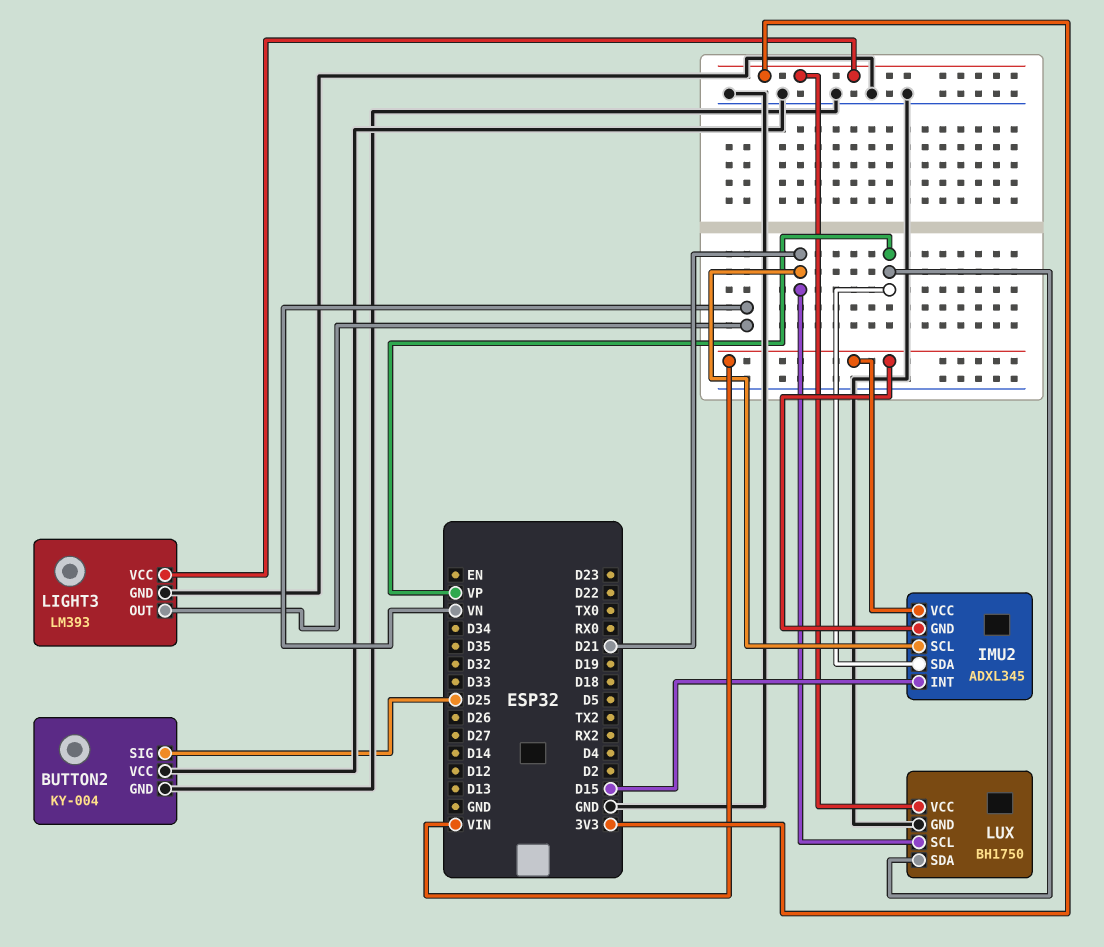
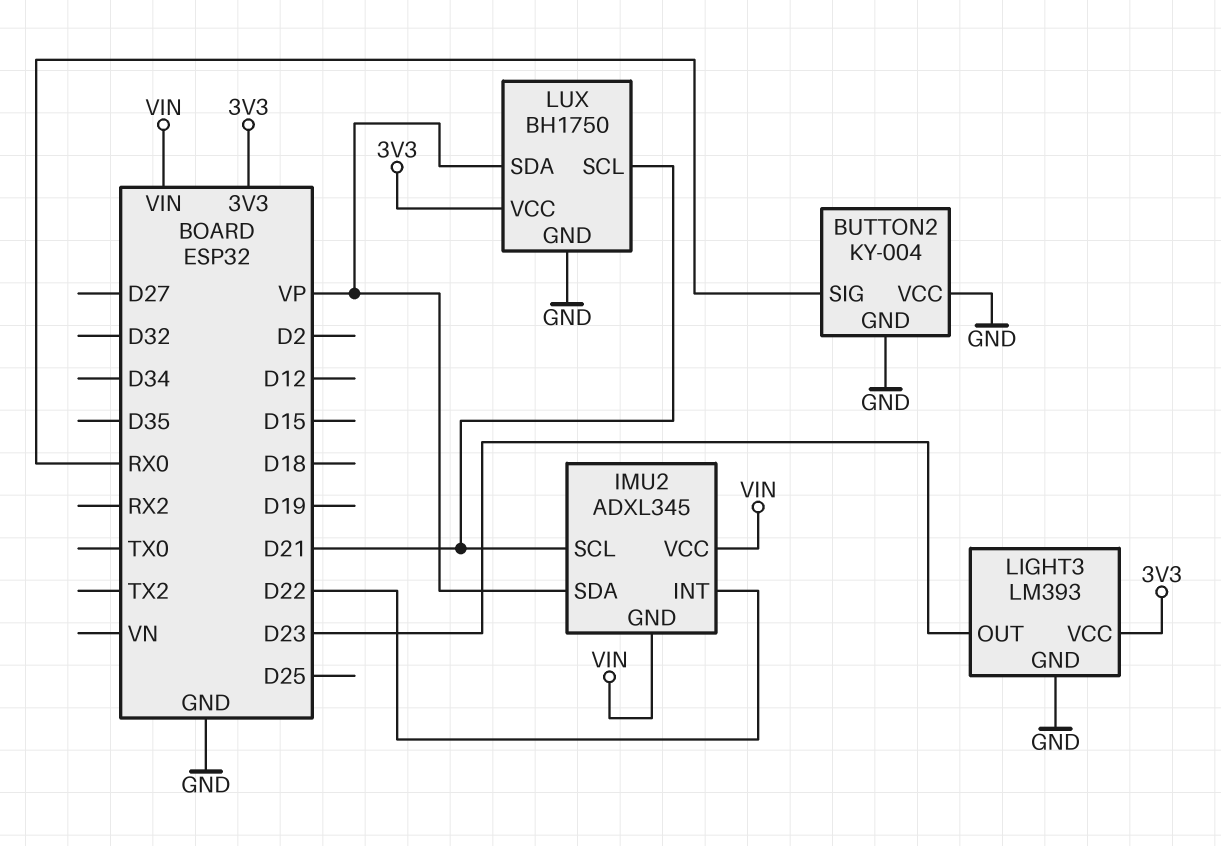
BUTTON2 pin SIG: D25 -> RX0
IMU2 pin INT: D15 -> D22
LIGHT3 pin OUT: VN -> D23

